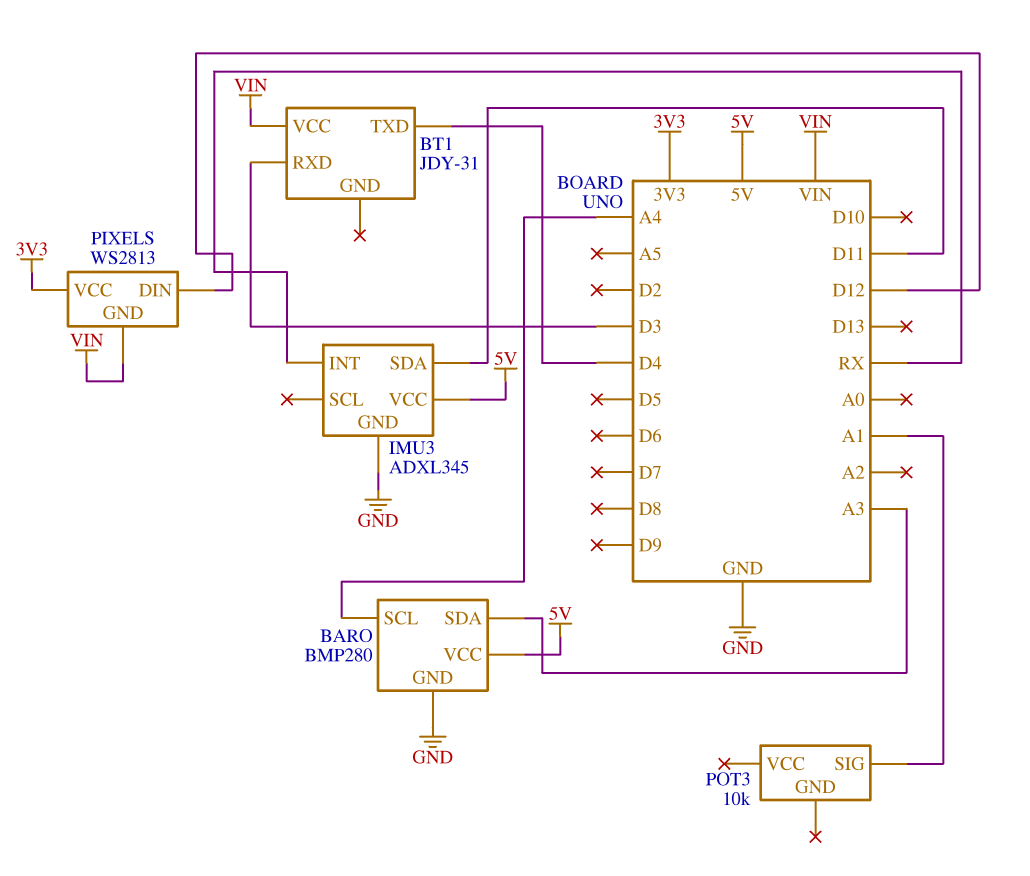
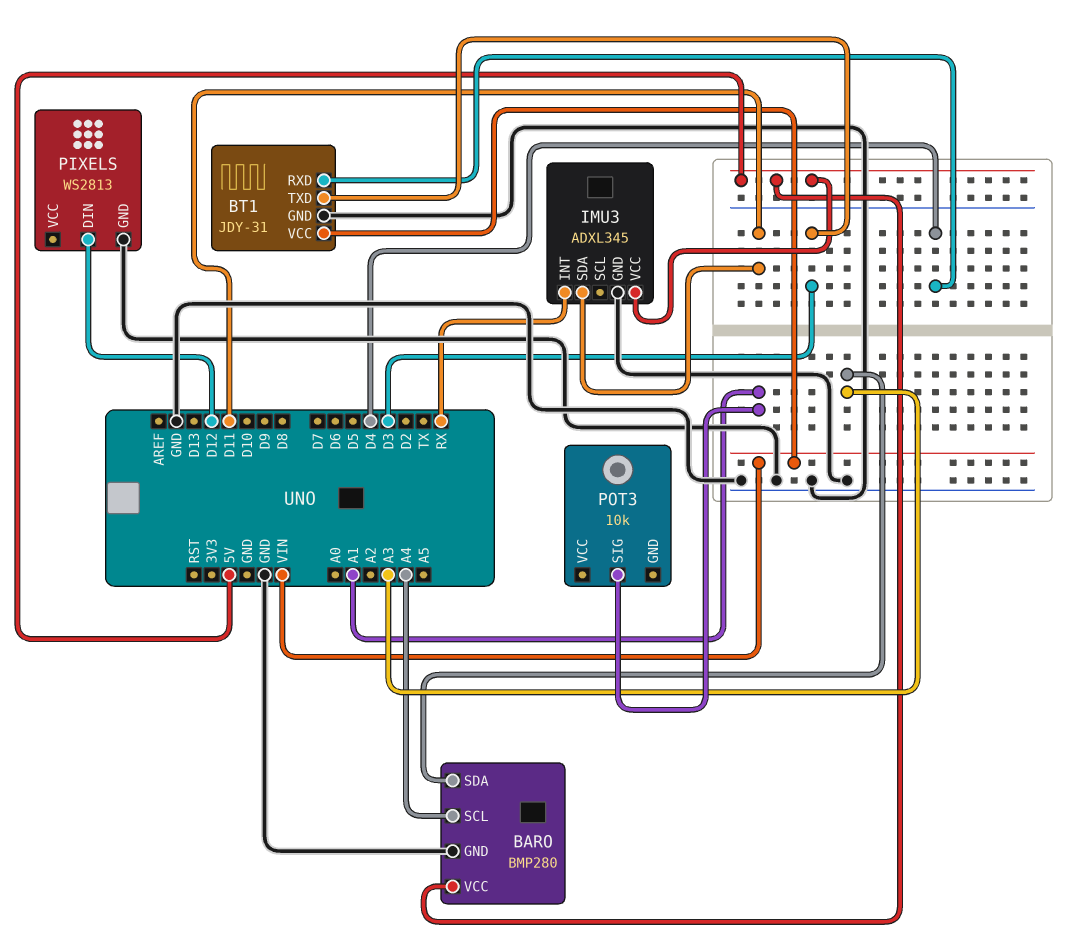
BT1 pin GND: none -> GND
BT1 pin RXD: D3 -> D4
BT1 pin TXD: D4 -> D3
PIXELS pin GND: VIN -> GND
PIXELS pin VCC: 3V3 -> none

